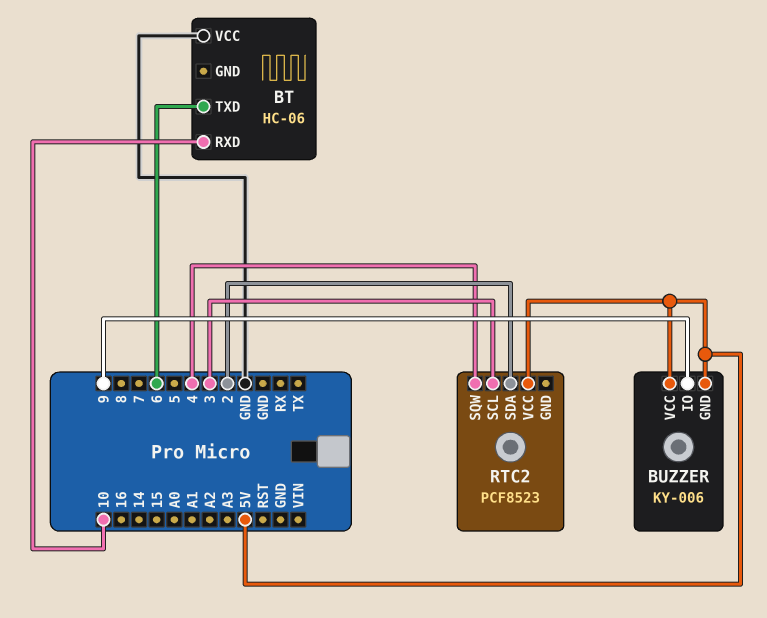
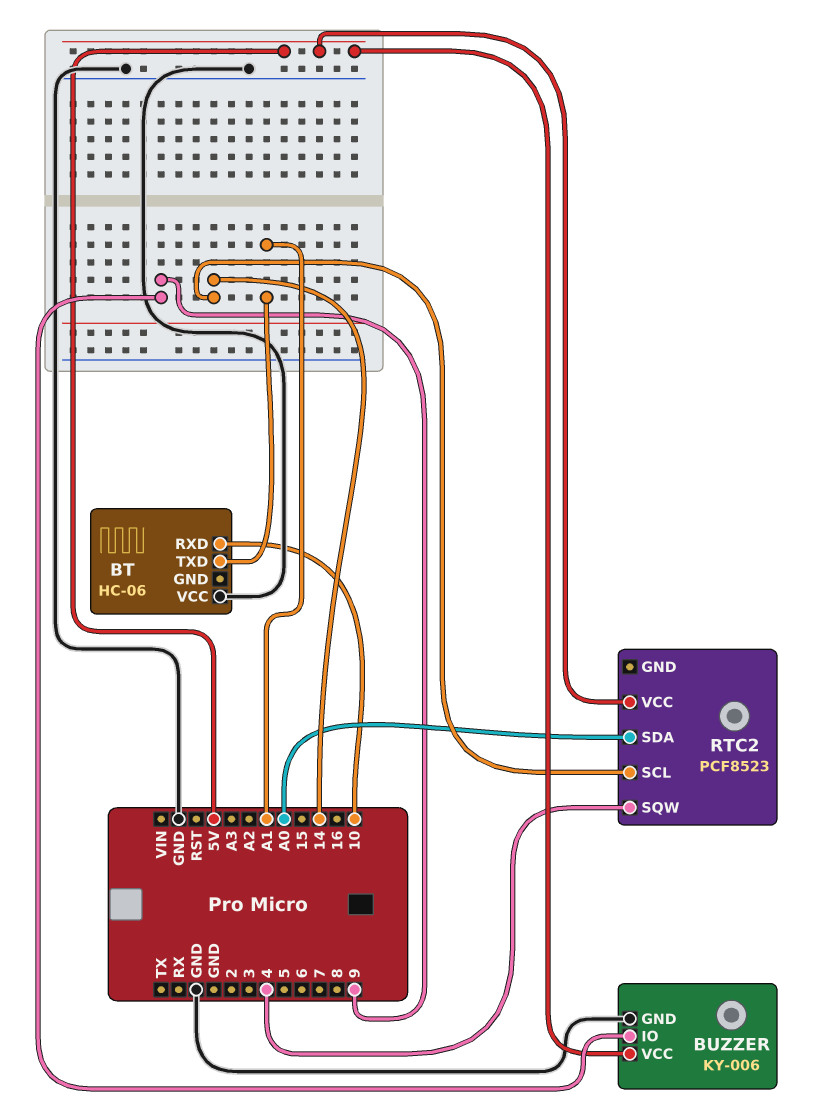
BT pin TXD: 6 -> A1
BUZZER pin GND: 5V -> GND
RTC2 pin SCL: 3 -> 14
RTC2 pin SDA: 2 -> A0

